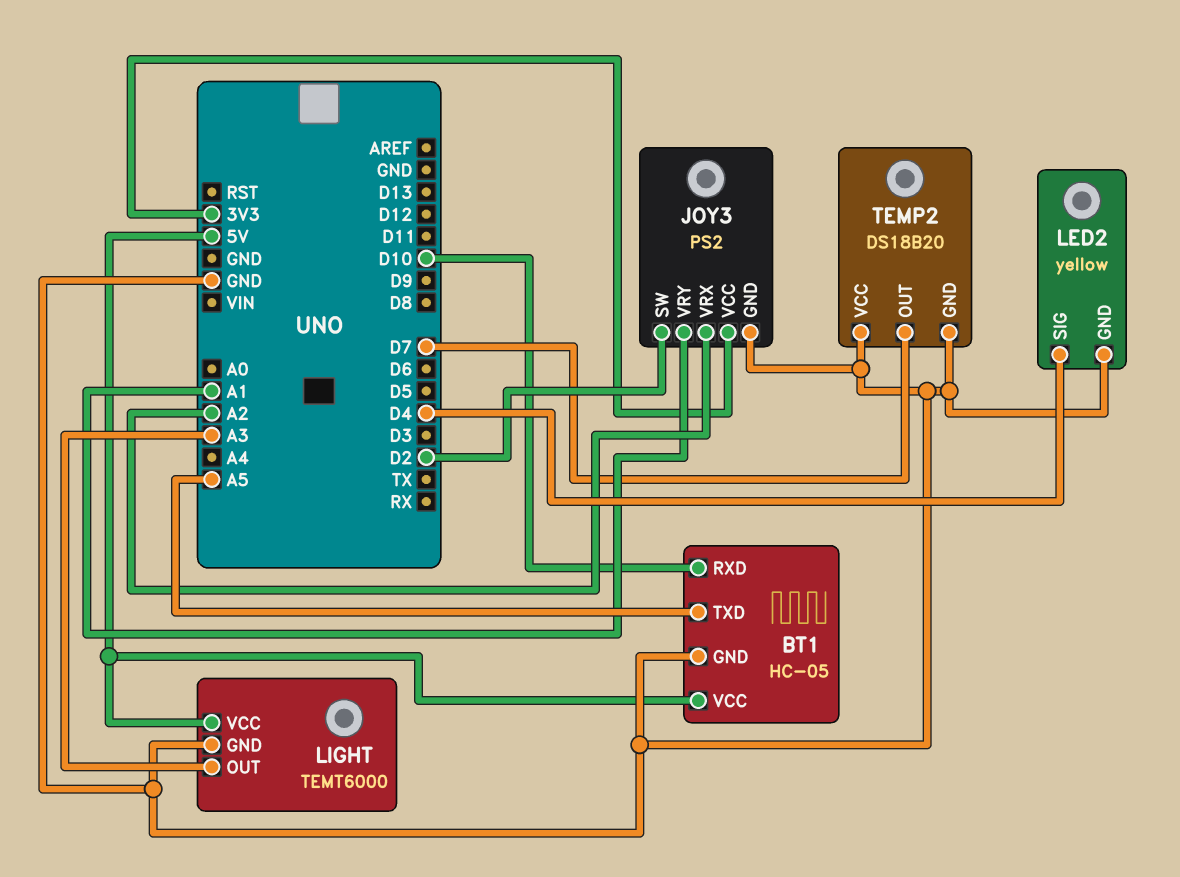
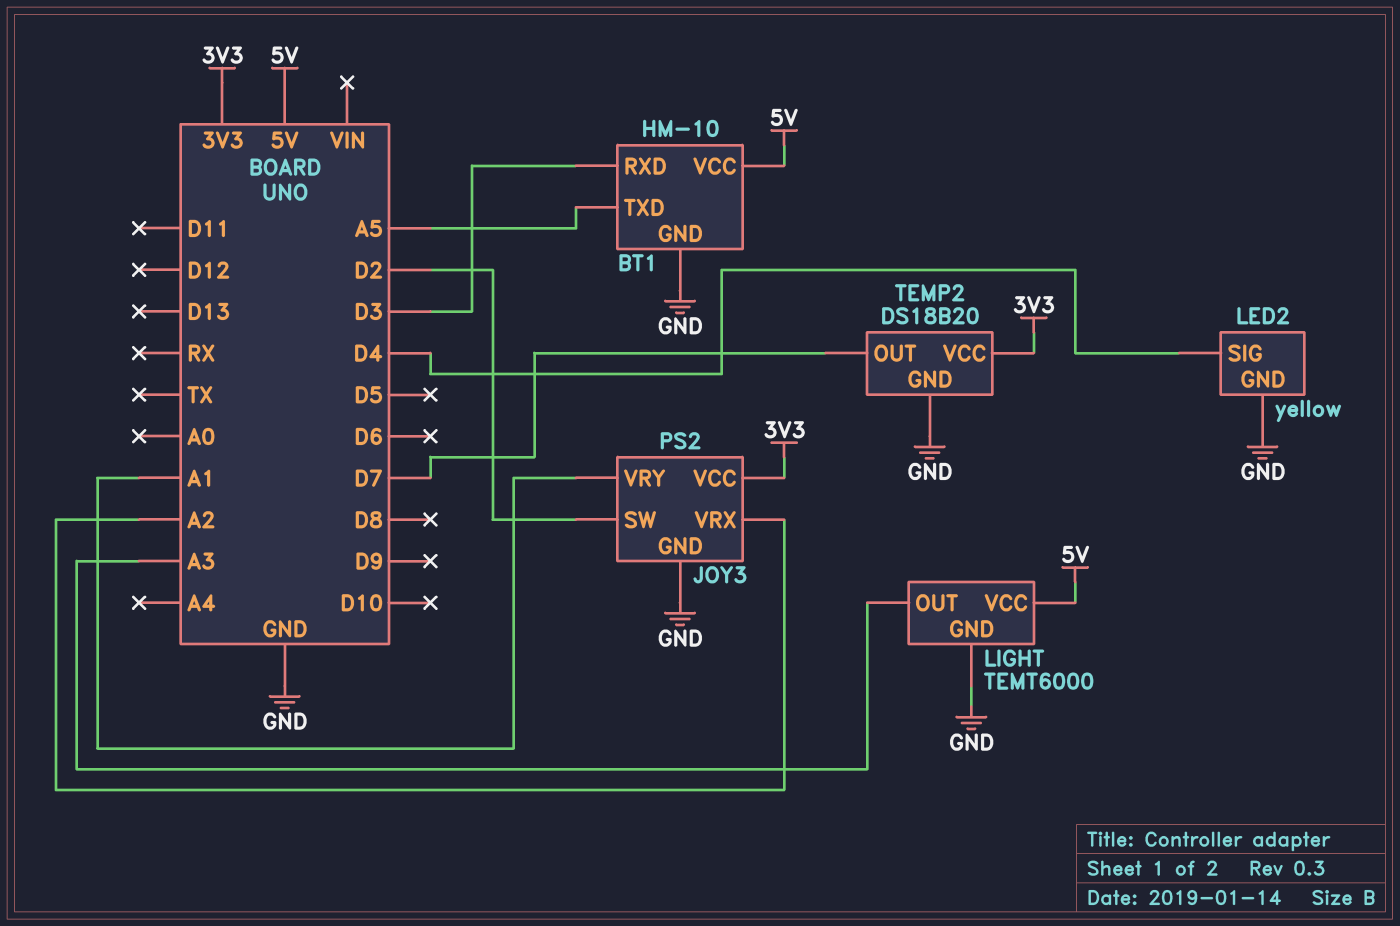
BT1: HC-05 -> HM-10
BT1 pin RXD: D10 -> D3
TEMP2 pin VCC: GND -> 3V3

